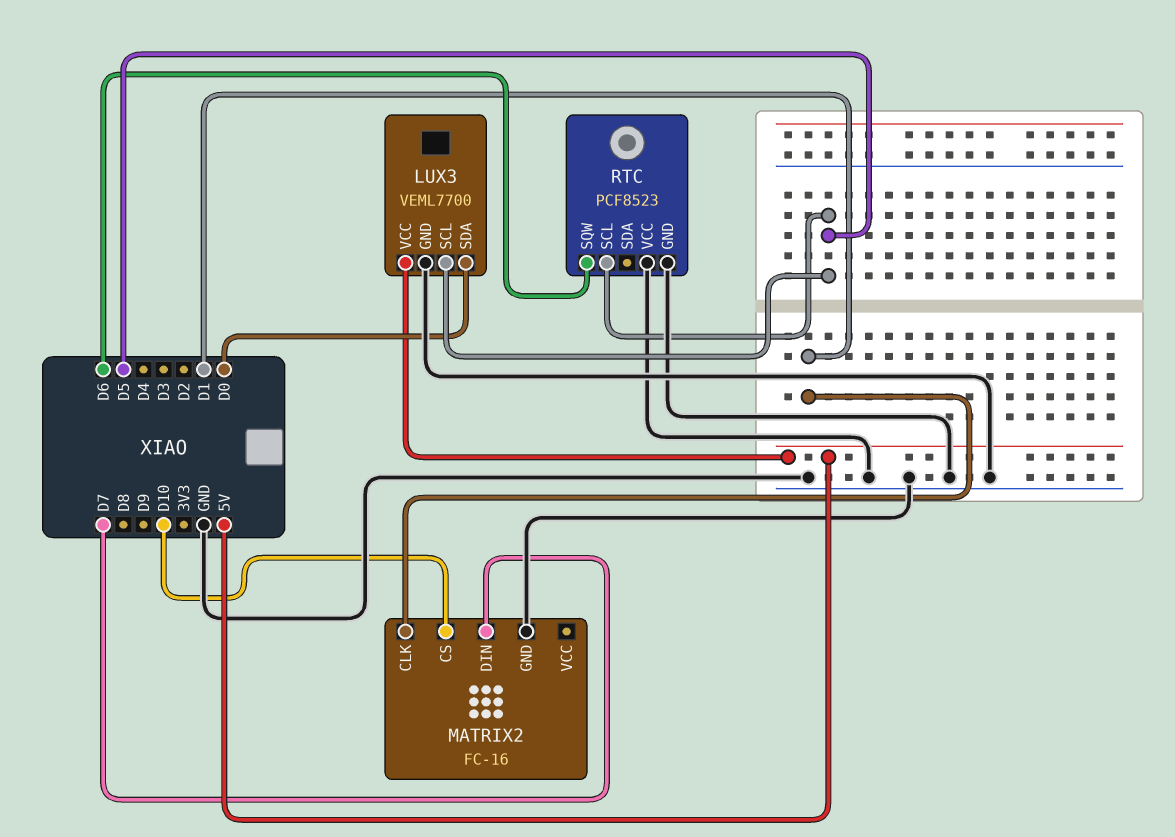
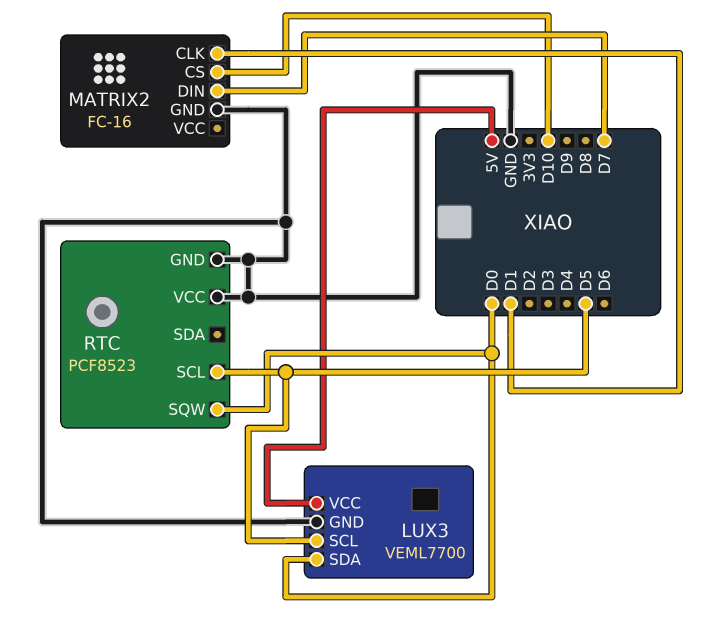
RTC pin SQW: D6 -> D0

